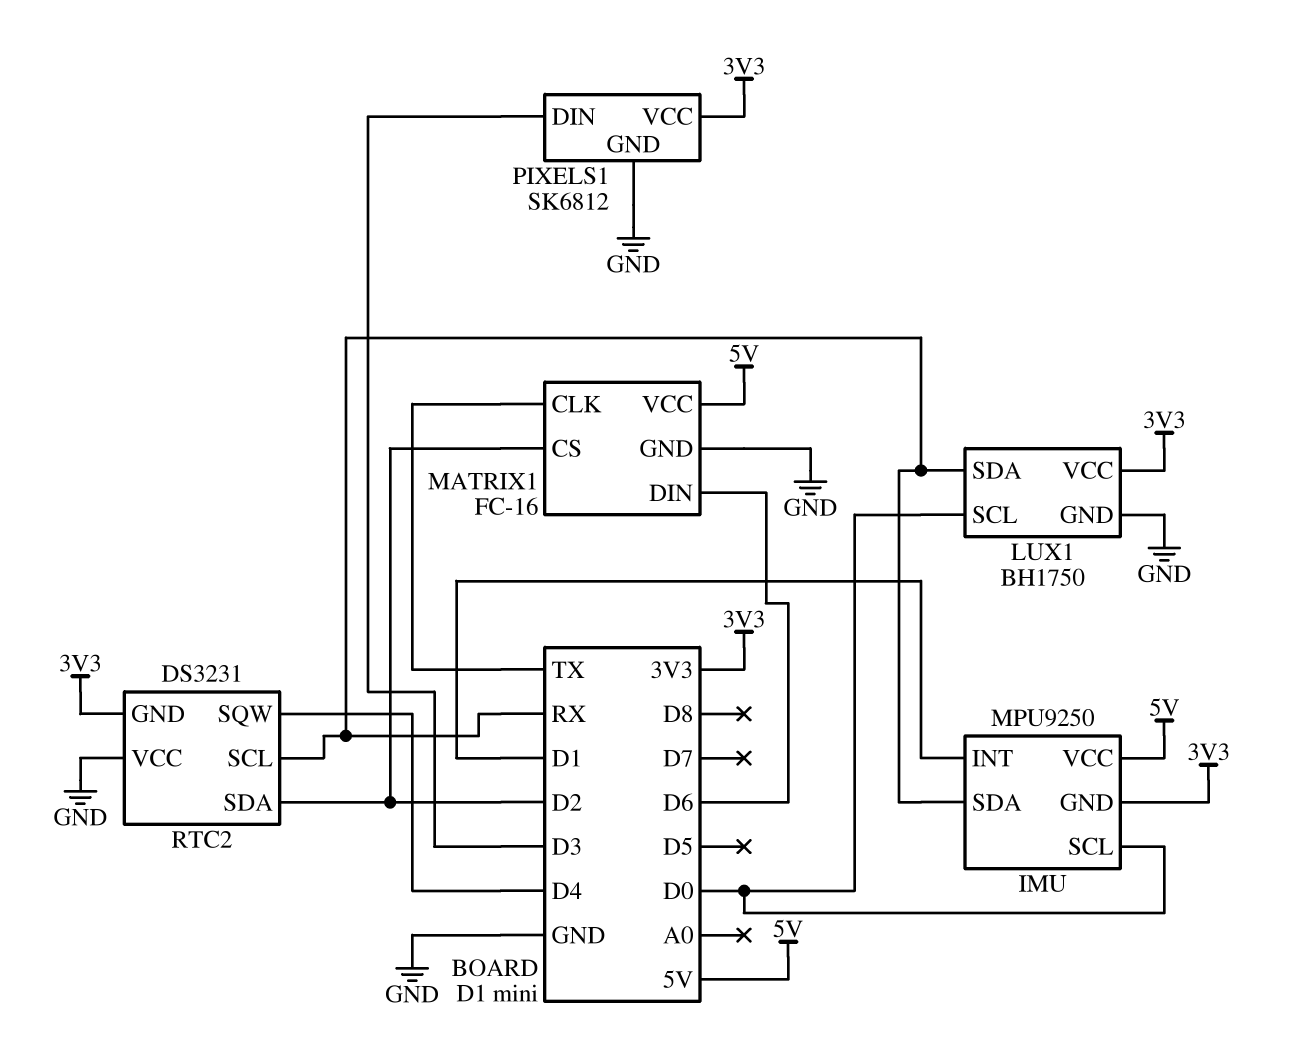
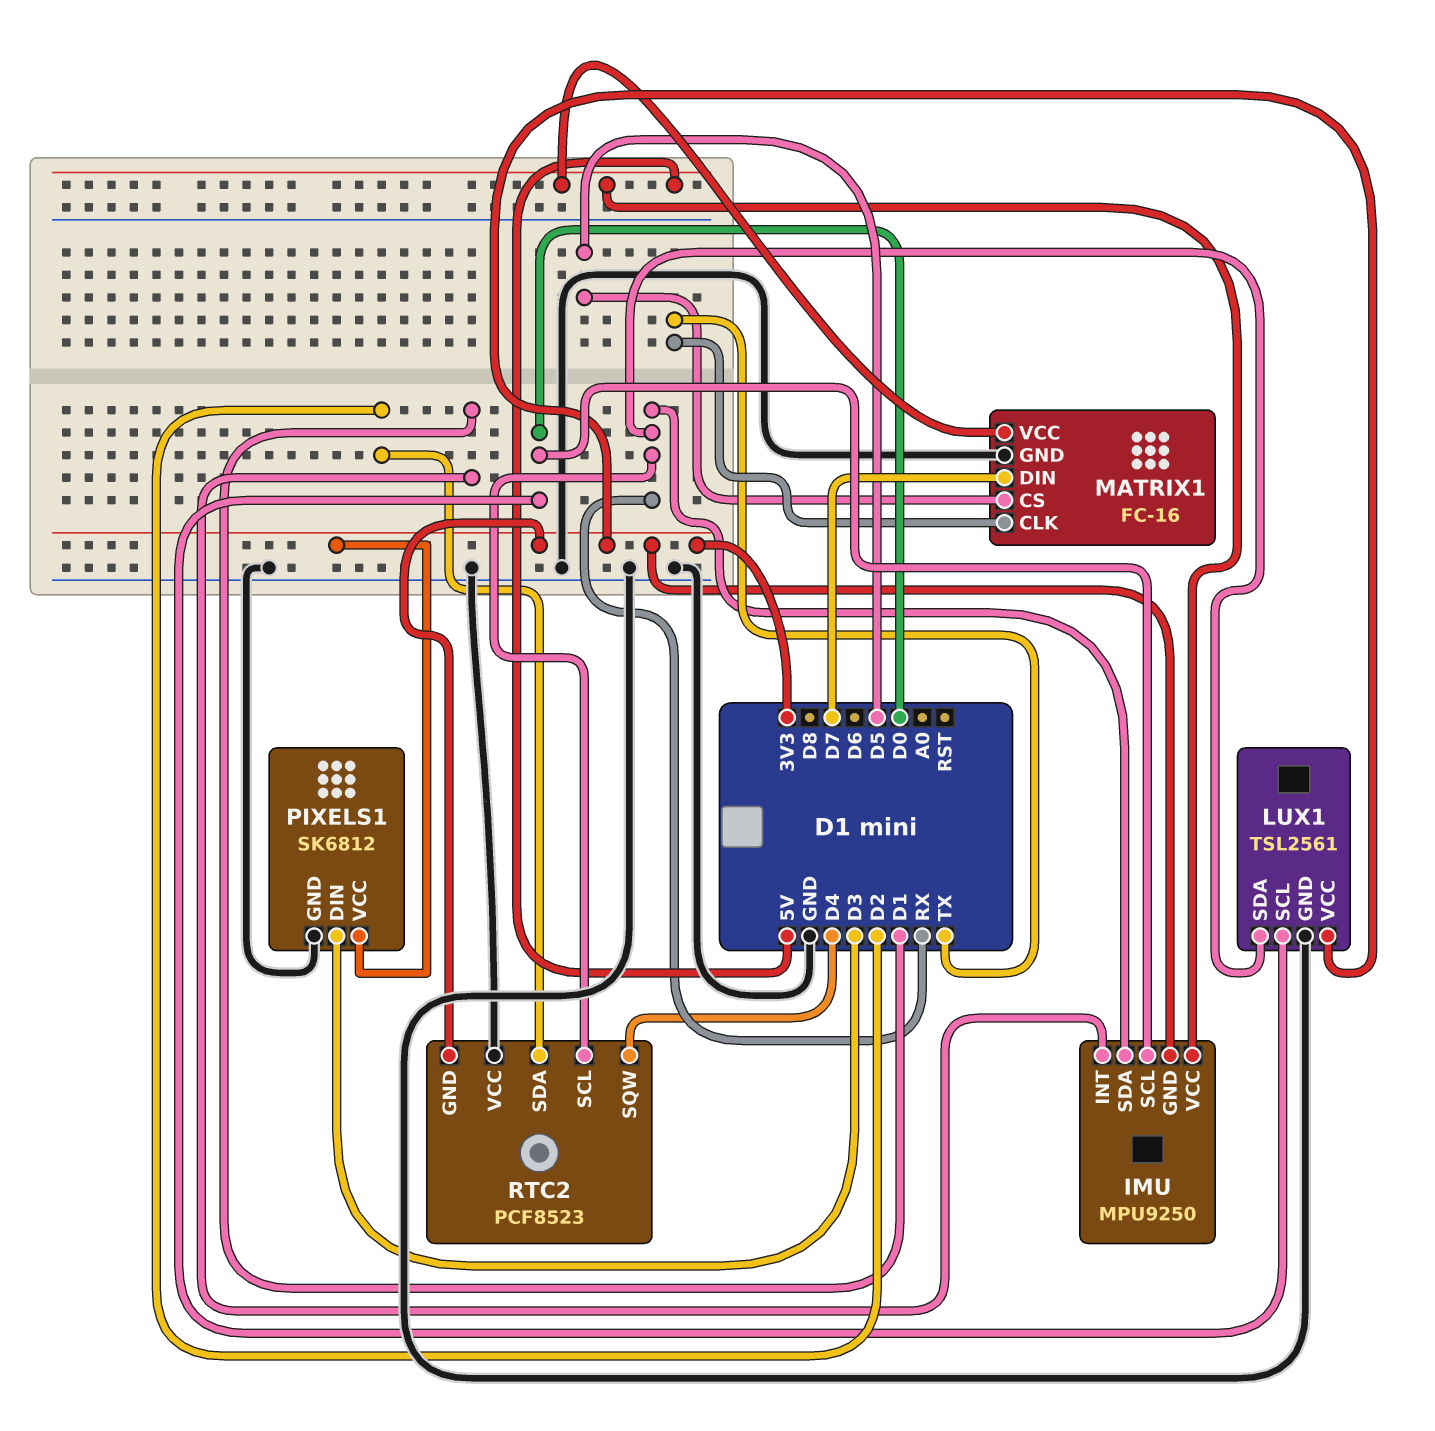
LUX1: BH1750 -> TSL2561
MATRIX1 pin CS: D2 -> D5
MATRIX1 pin DIN: D6 -> D7
RTC2: DS3231 -> PCF8523

